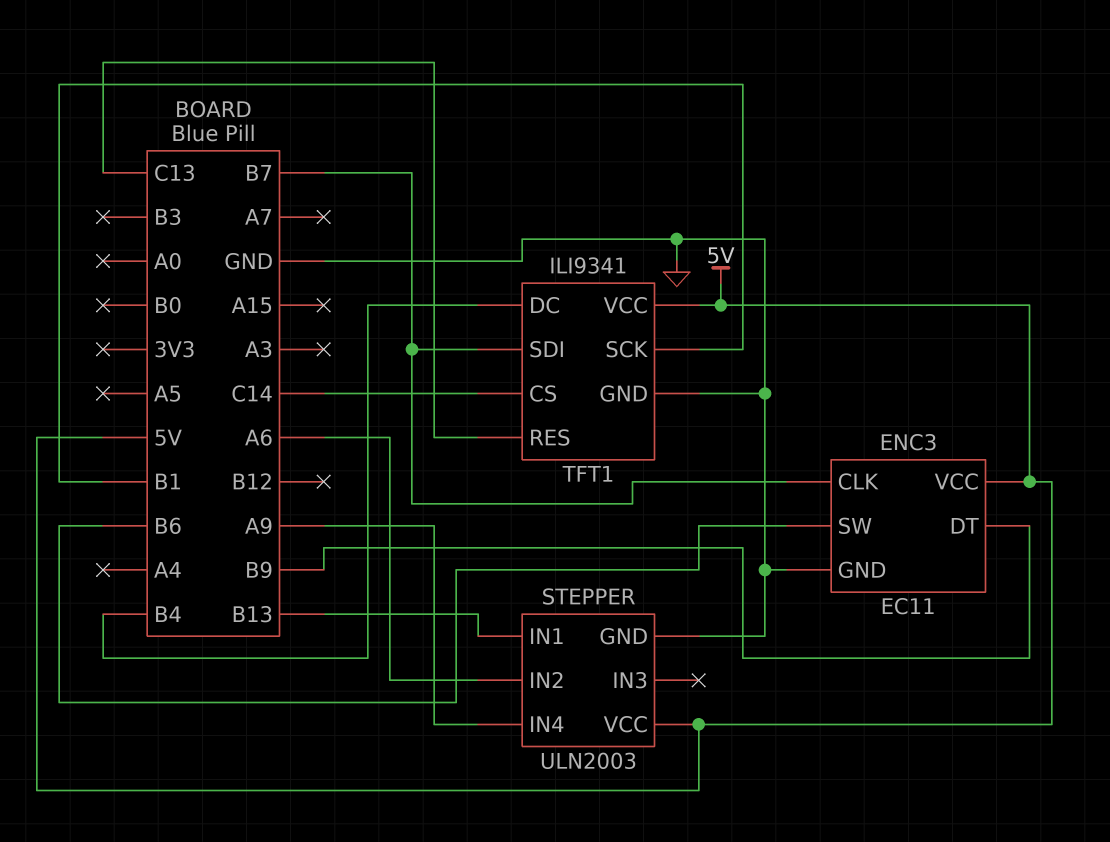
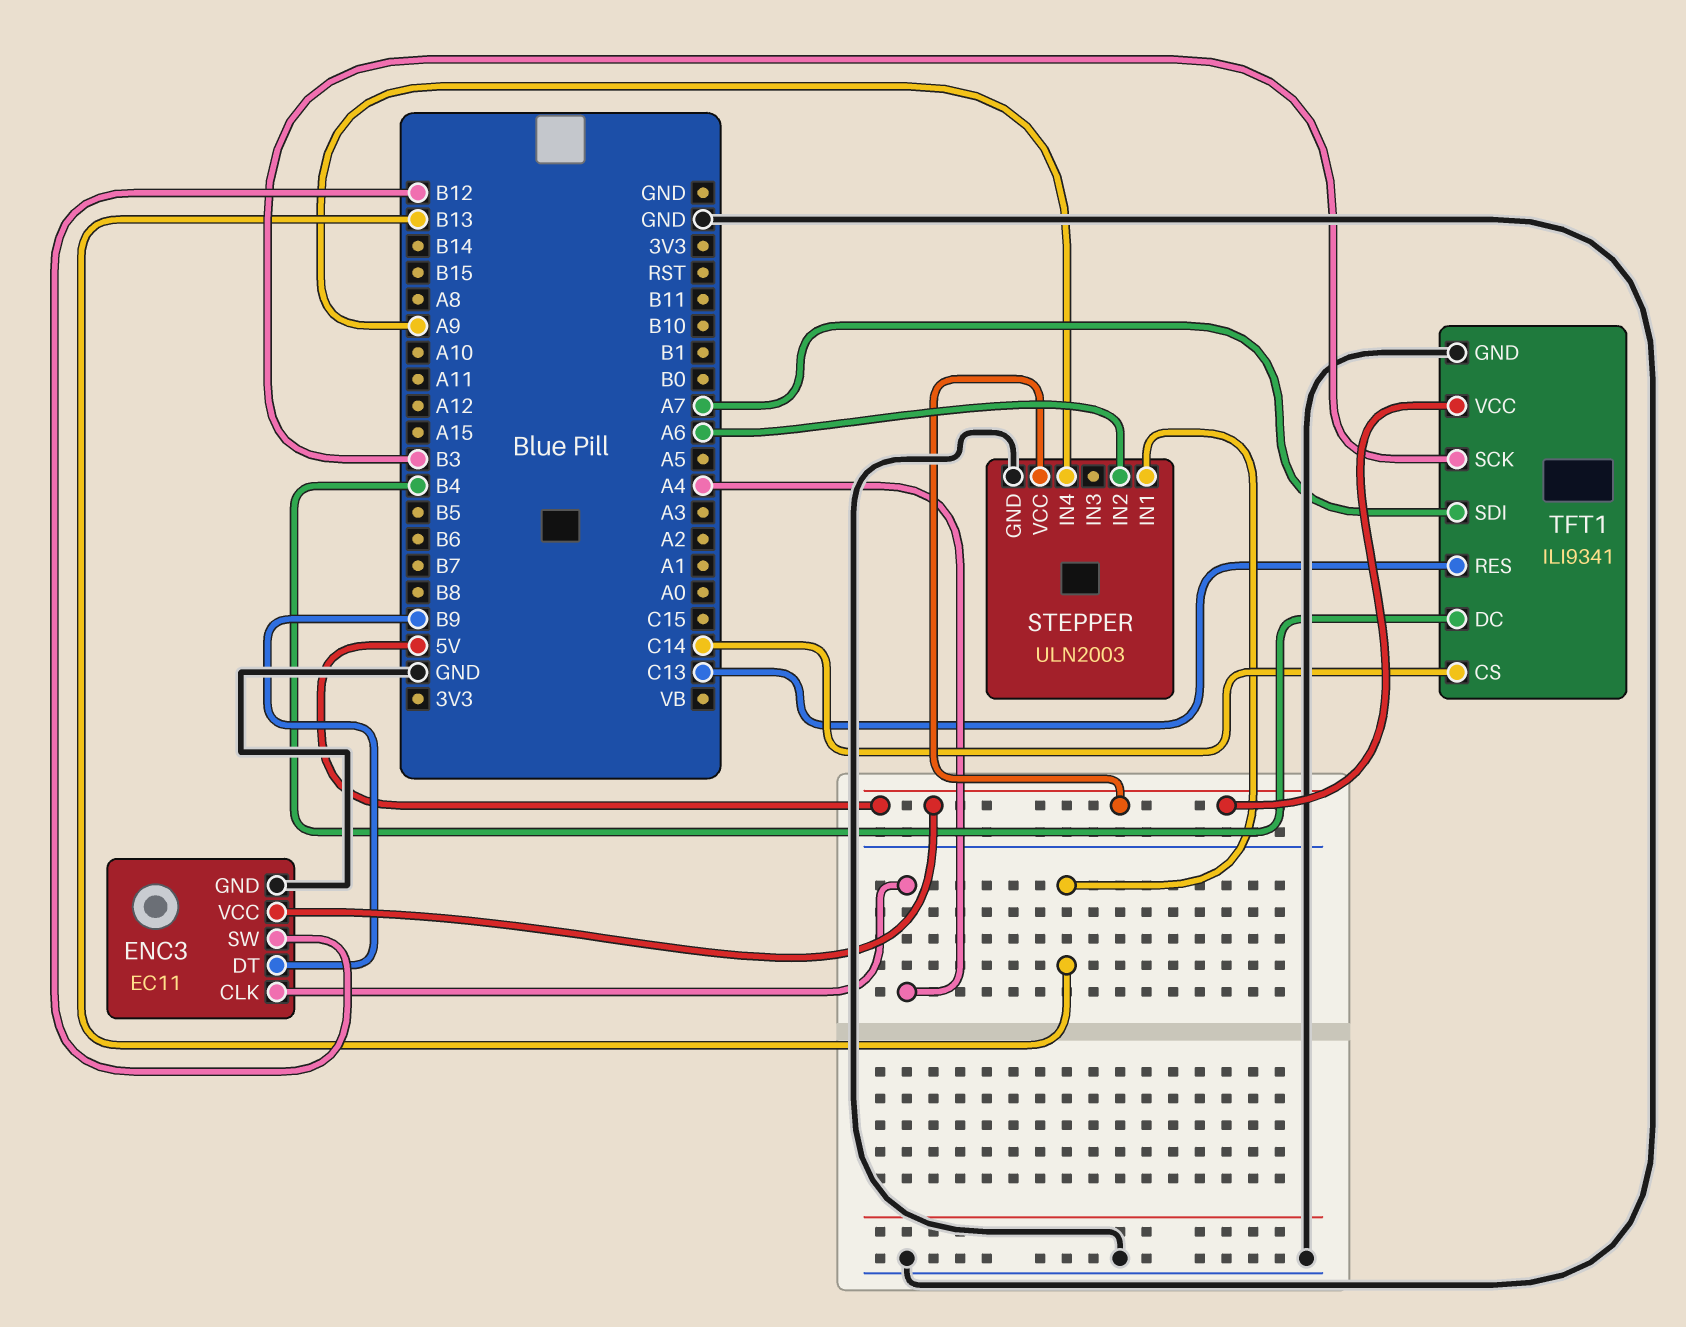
ENC3 pin CLK: B7 -> A4
ENC3 pin SW: B6 -> B12
TFT1 pin SCK: B1 -> B3
TFT1 pin SDI: B7 -> A7

